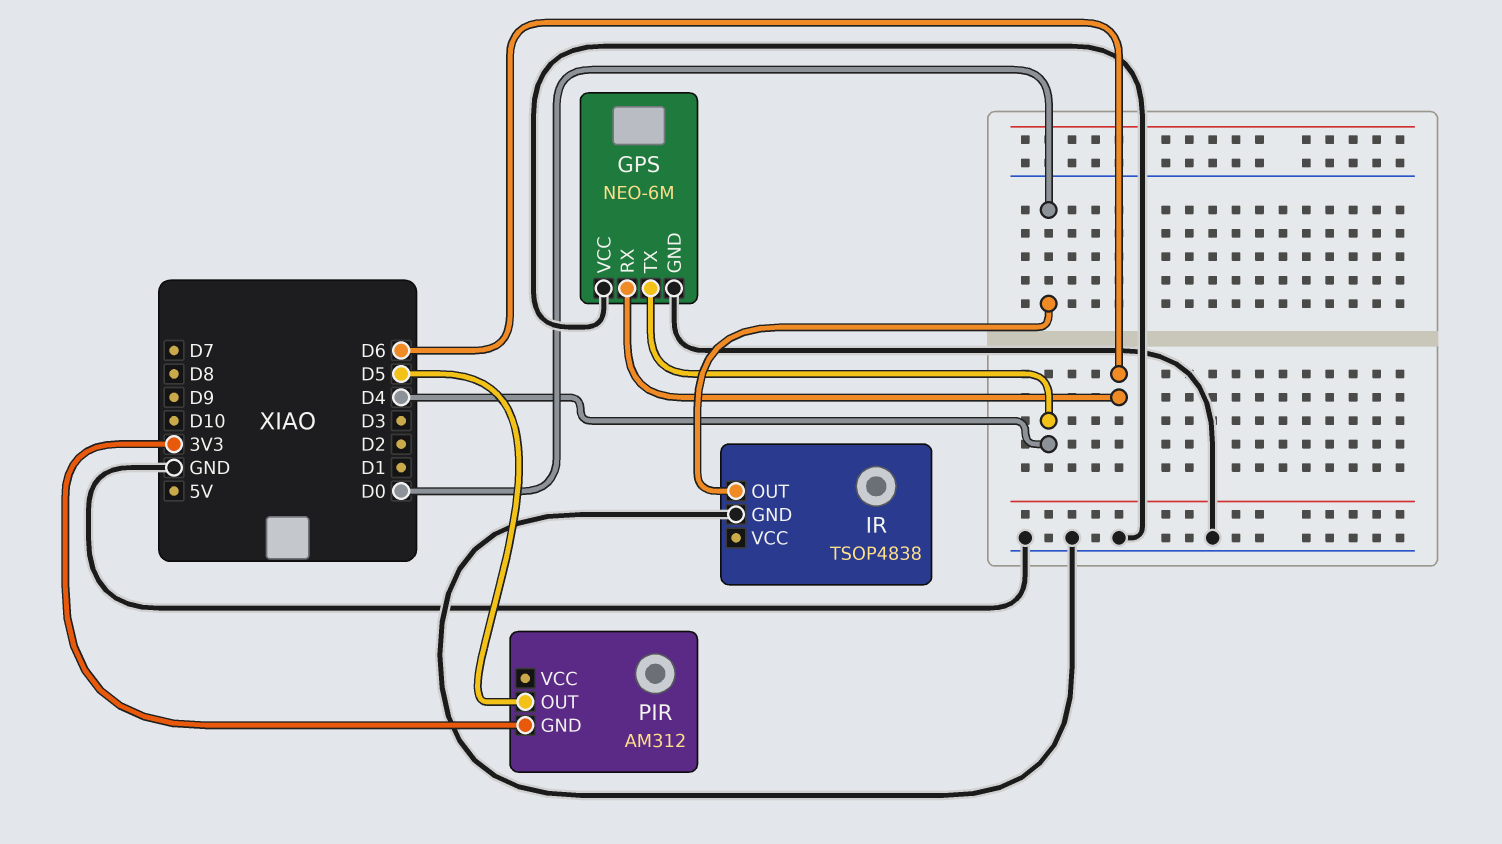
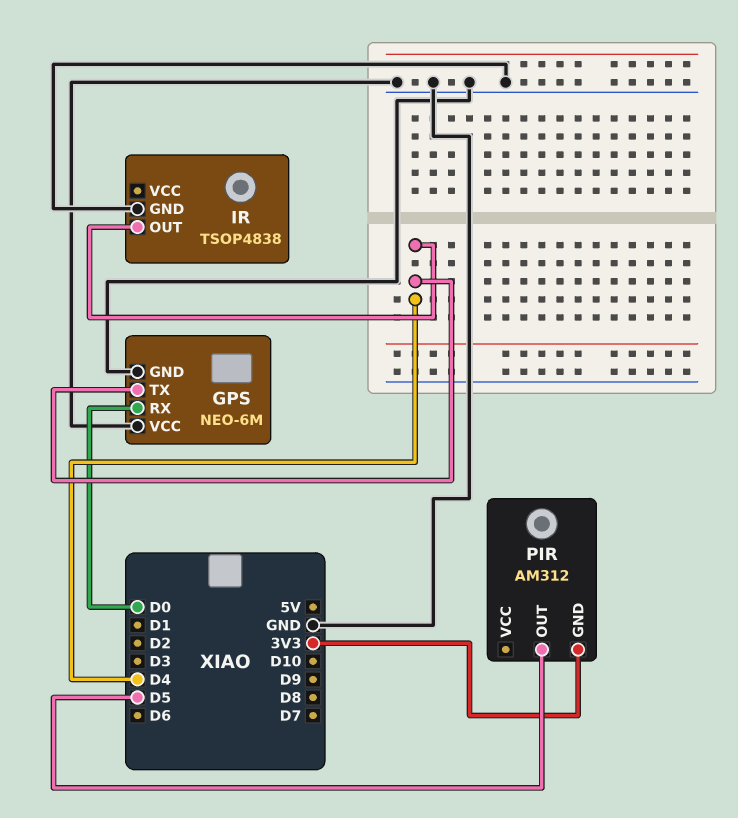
GPS pin RX: D6 -> D0
IR pin OUT: D0 -> D4

